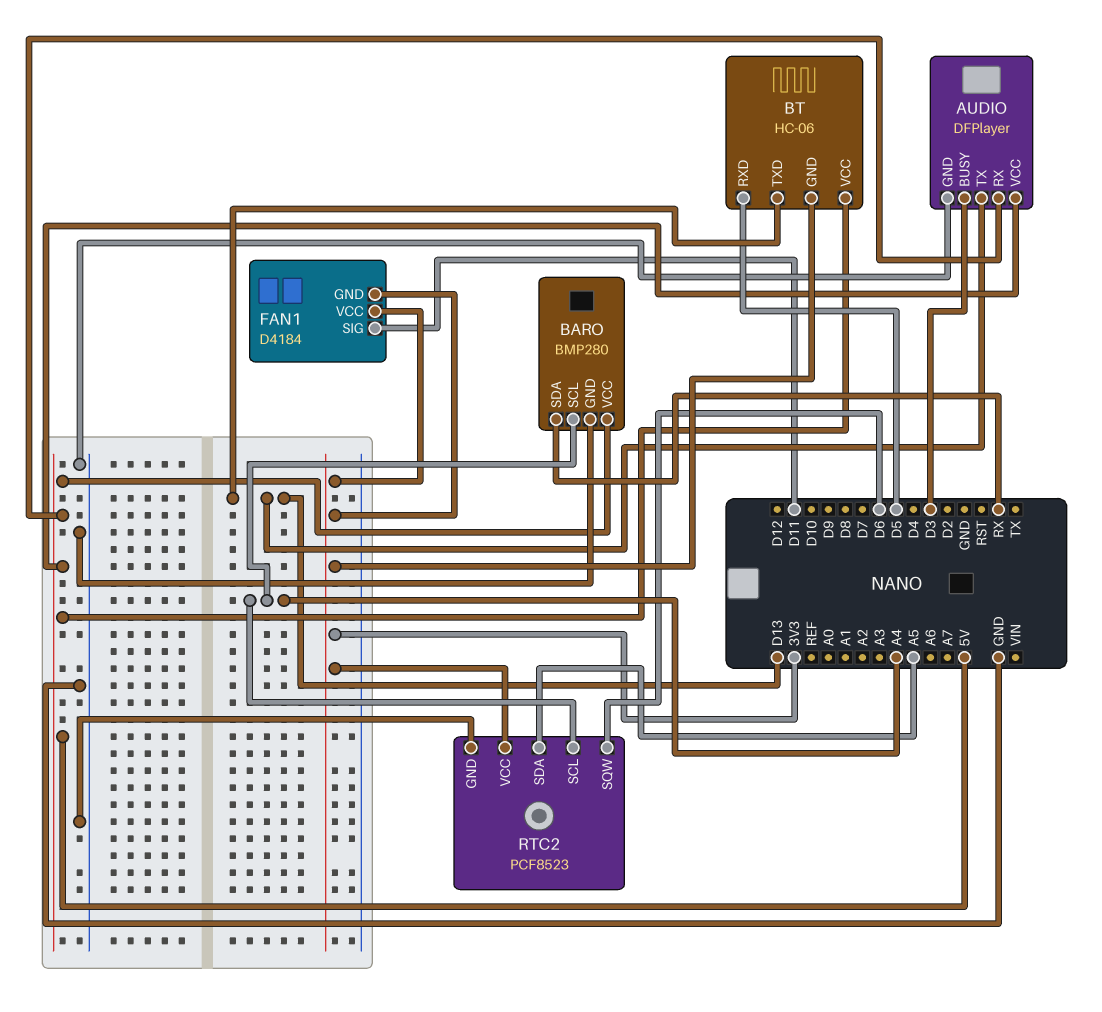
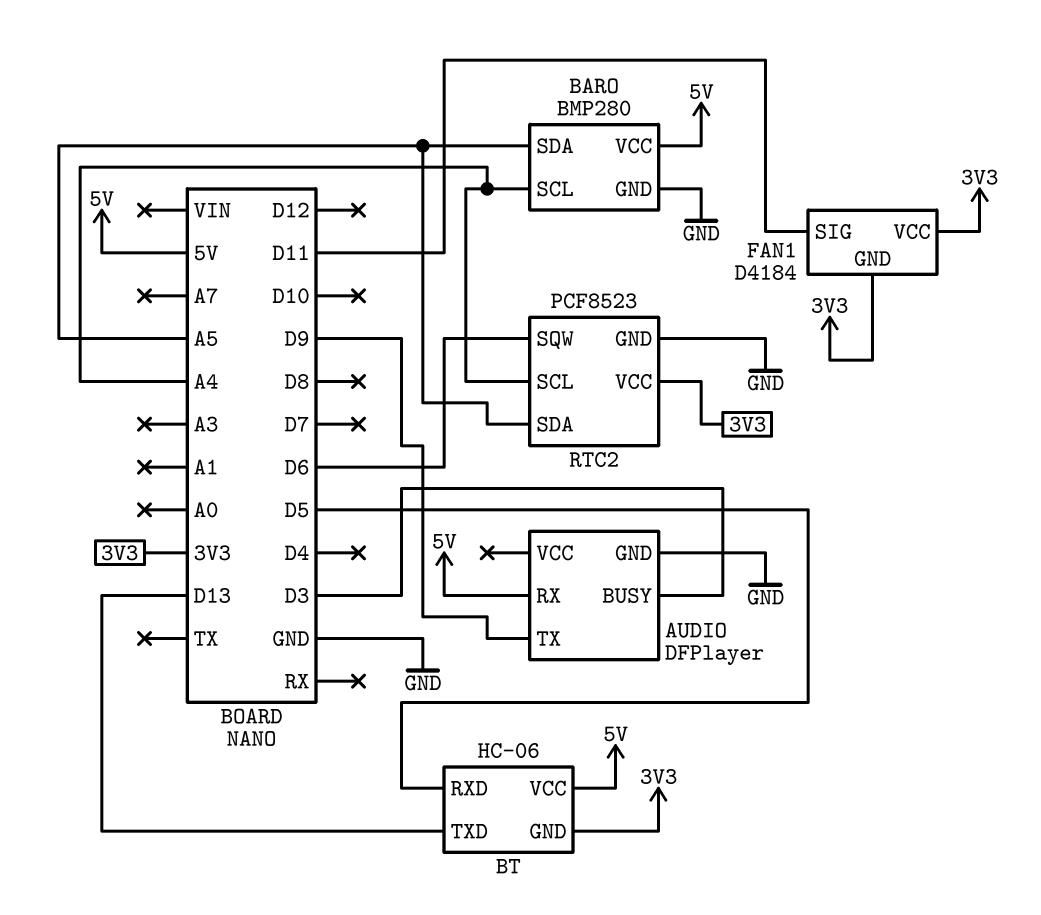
AUDIO pin TX: D13 -> D9
AUDIO pin VCC: 5V -> none
BARO pin SDA: RX -> A5

